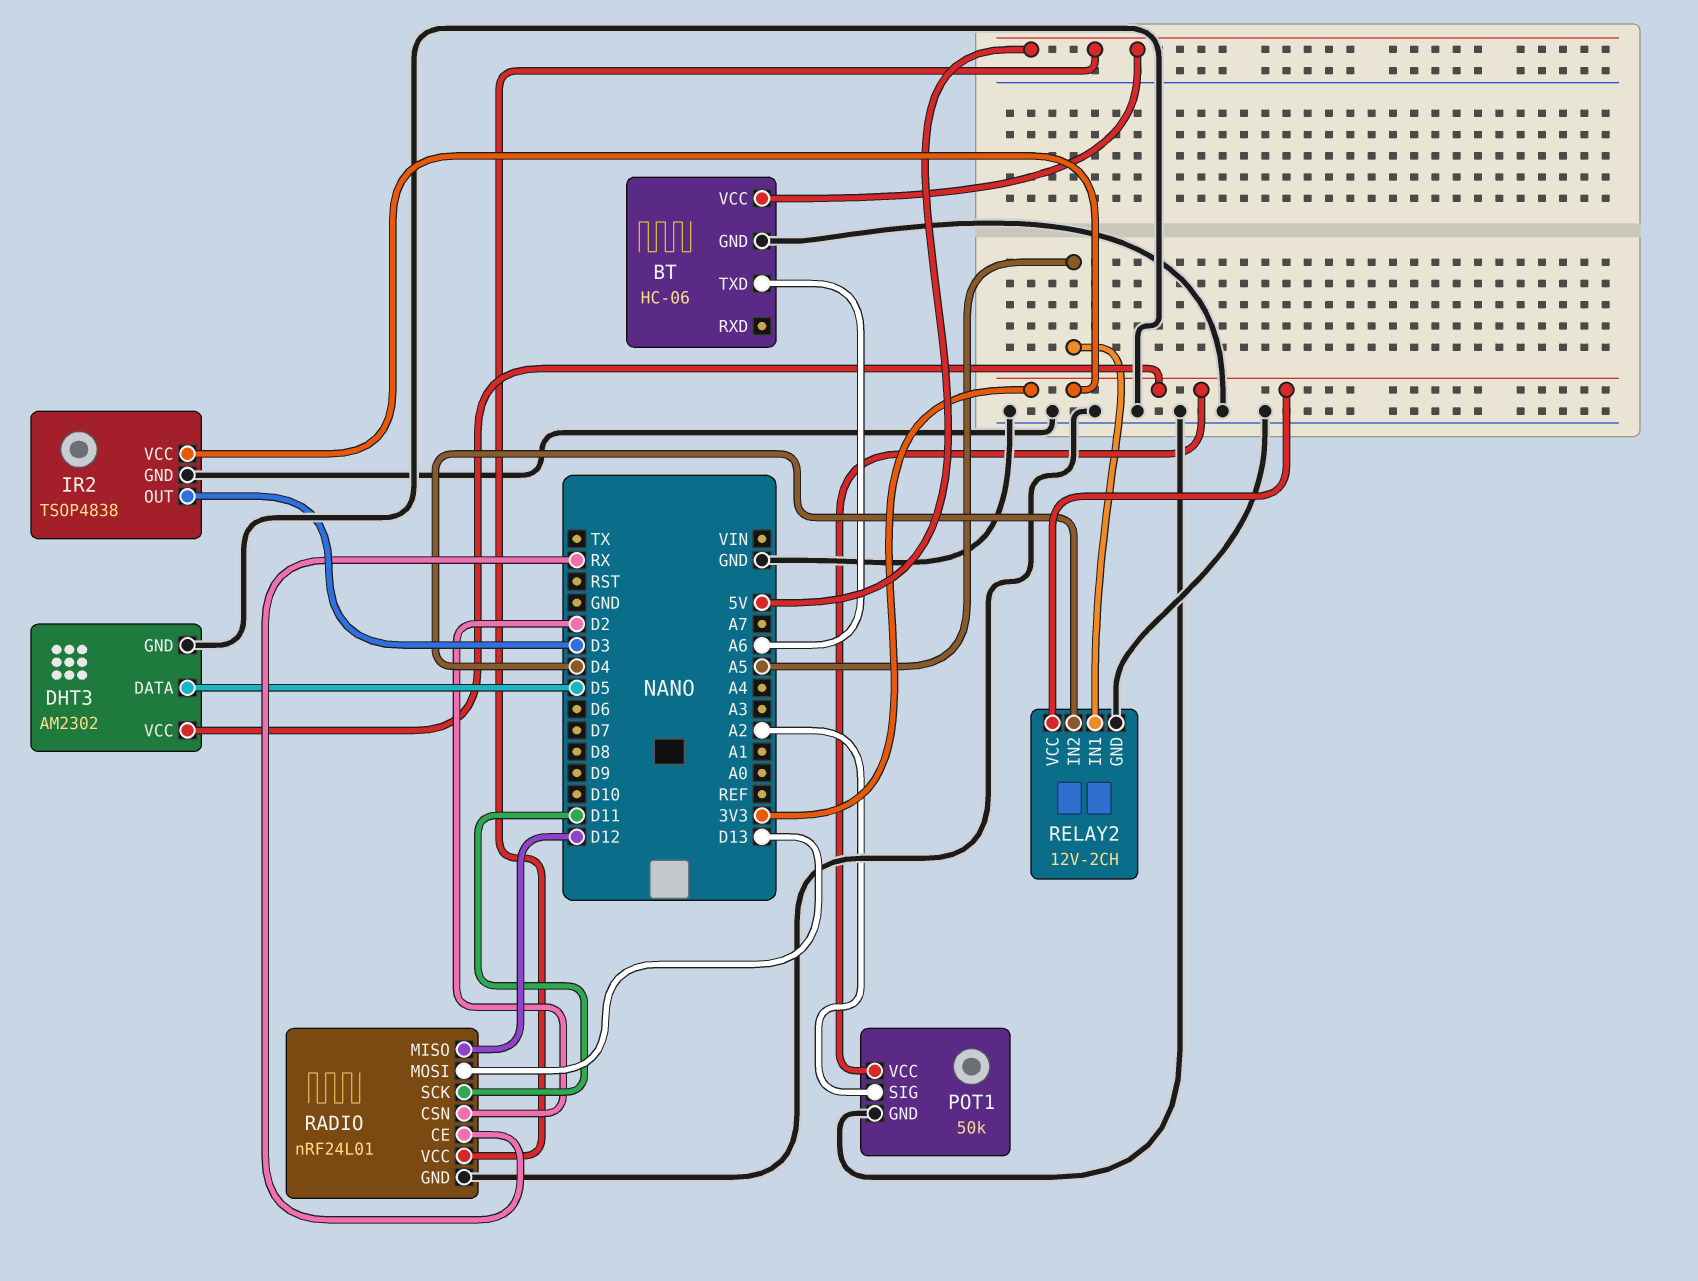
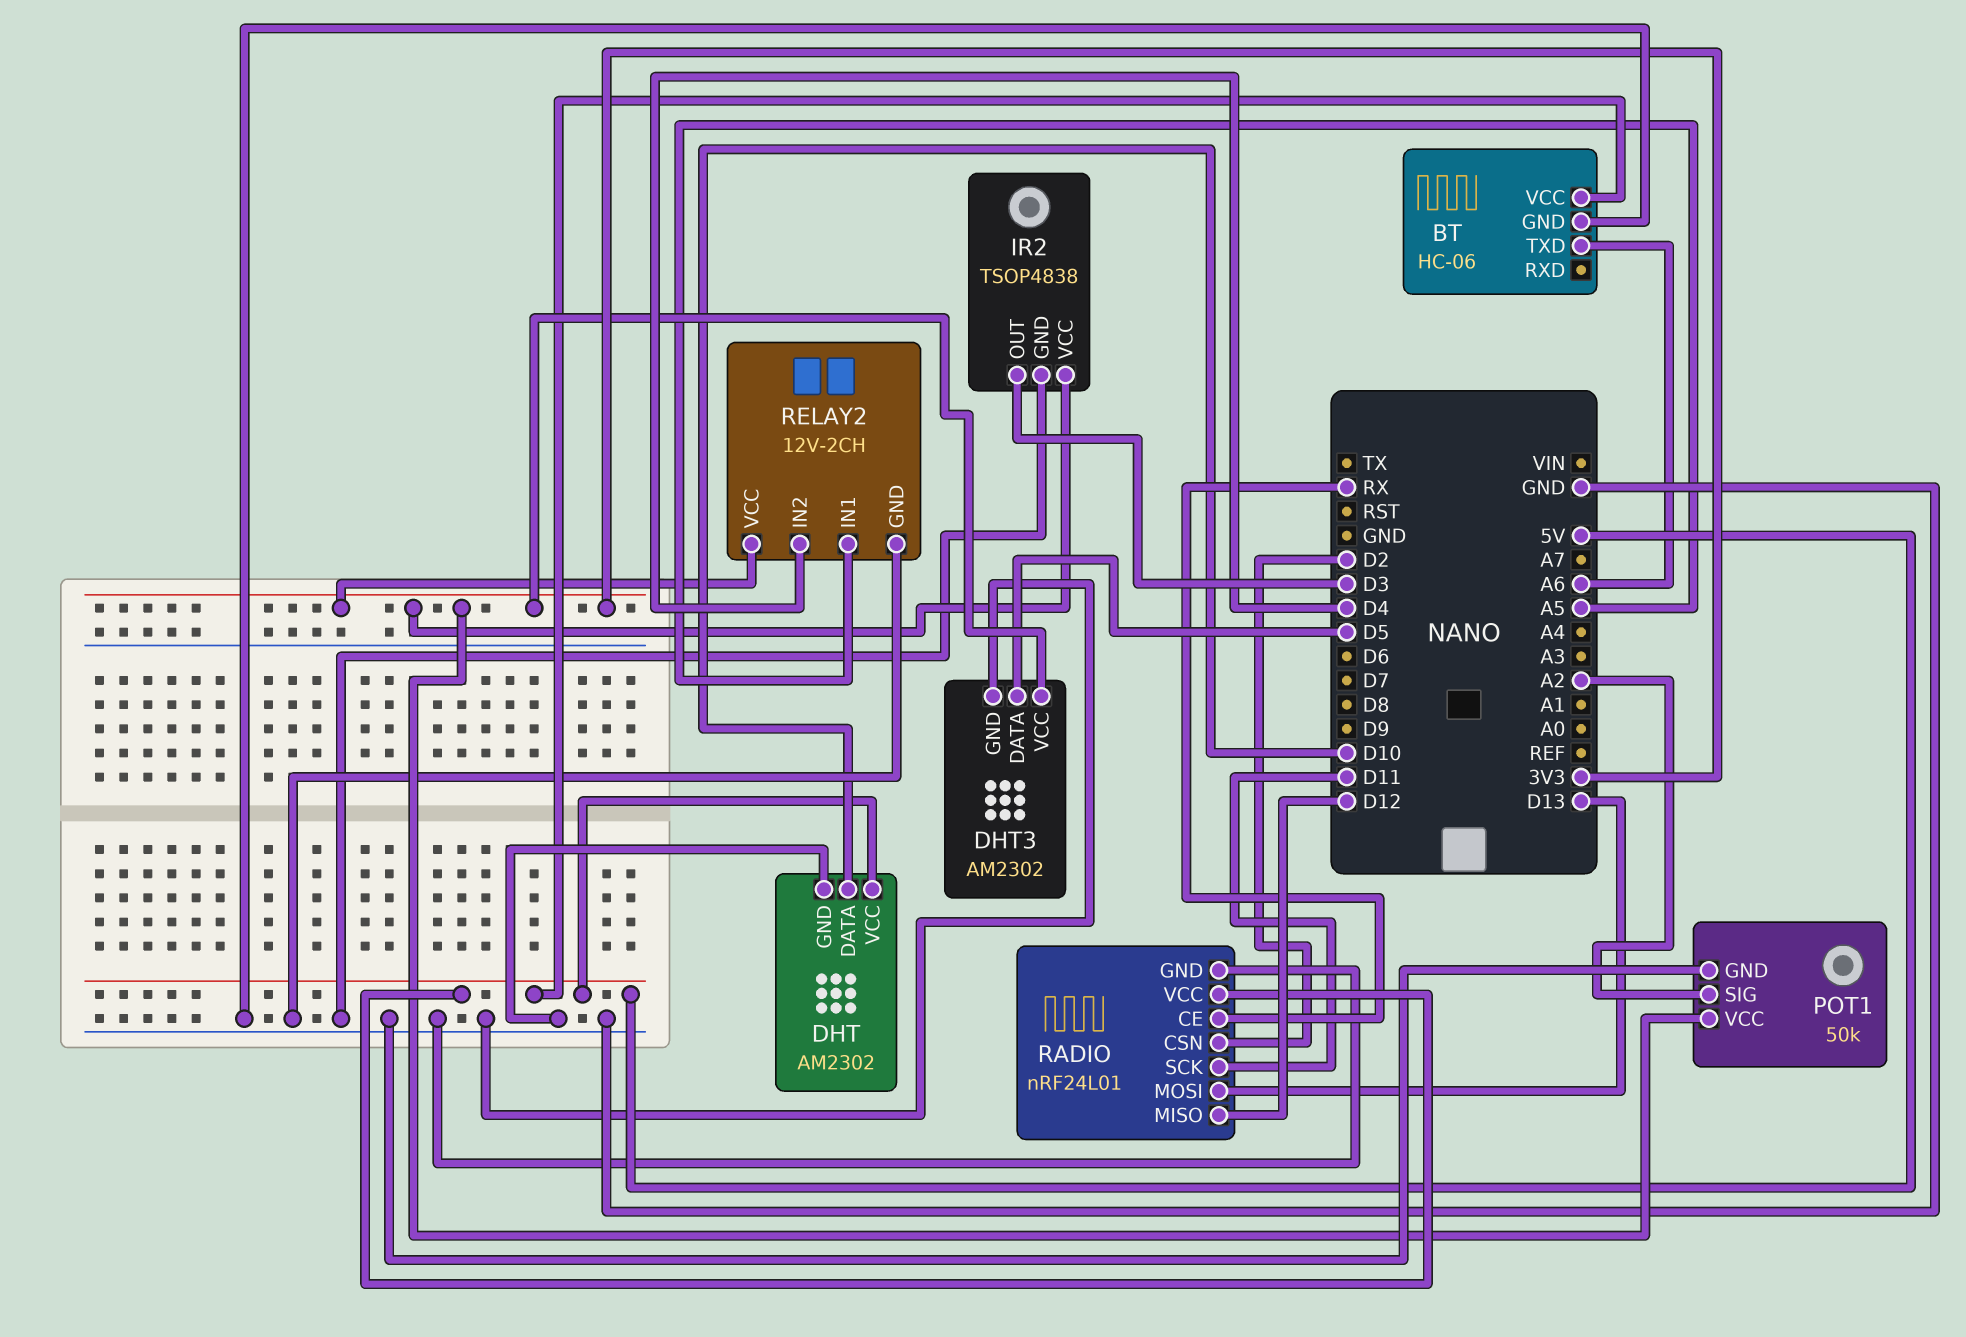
DHT: none -> AM2302
DHT pin DATA: none -> D10
DHT pin GND: none -> GND
DHT pin VCC: none -> 5V

